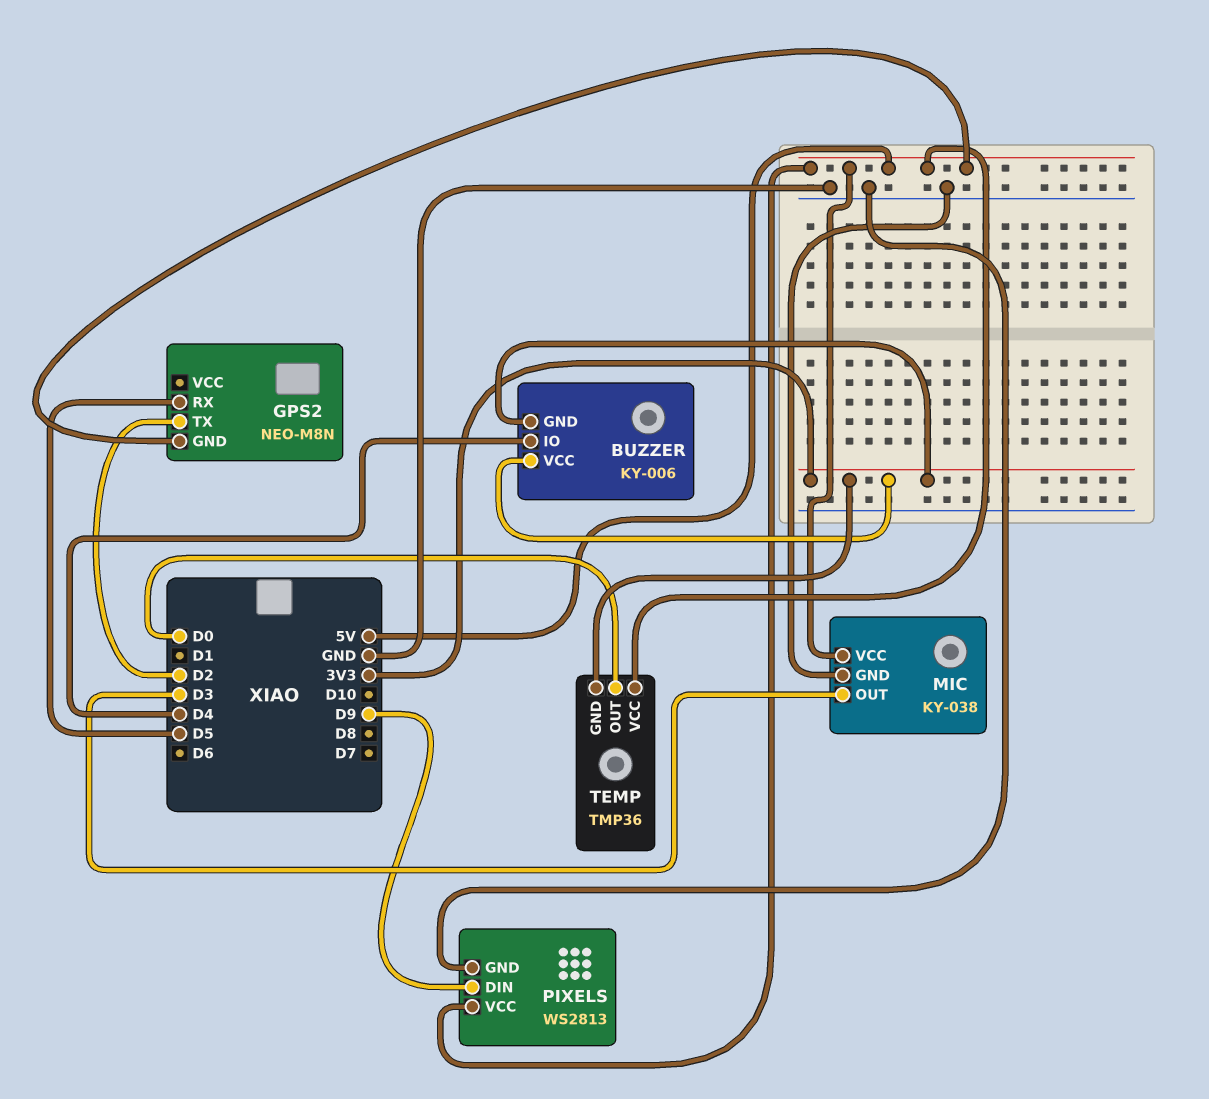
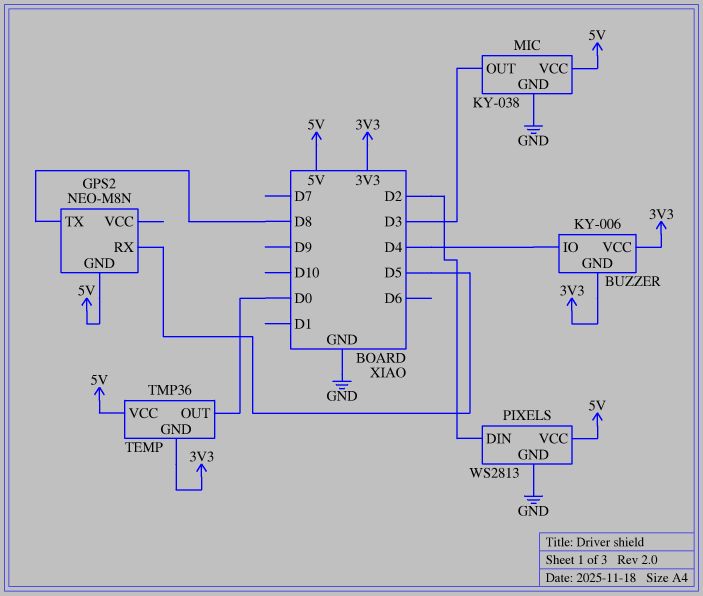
GPS2 pin TX: D2 -> D8
PIXELS pin DIN: D9 -> D2

